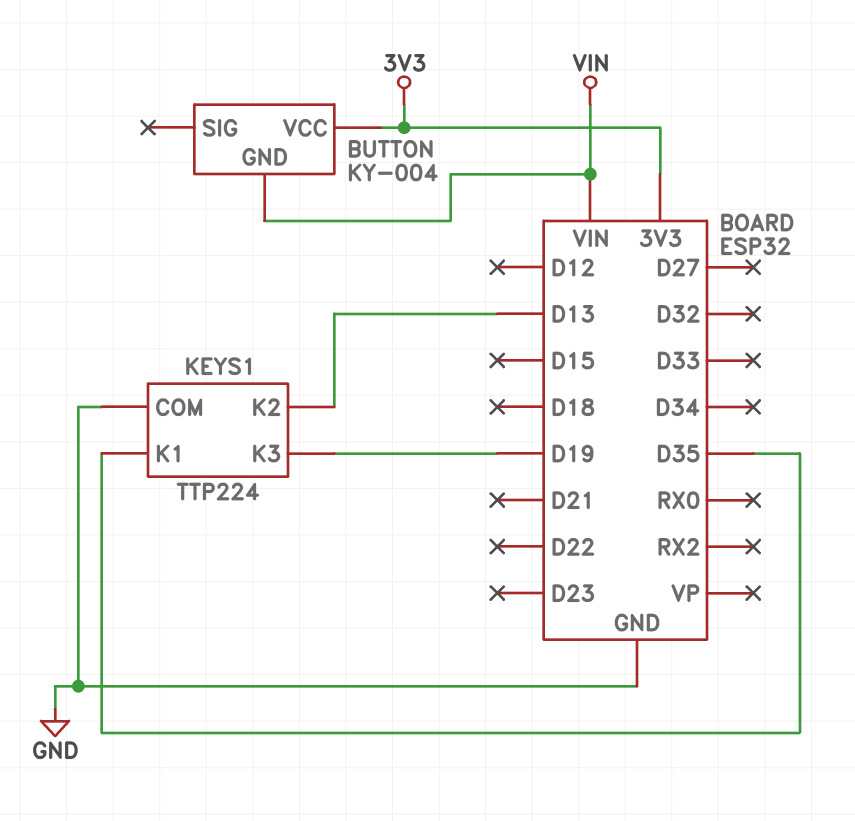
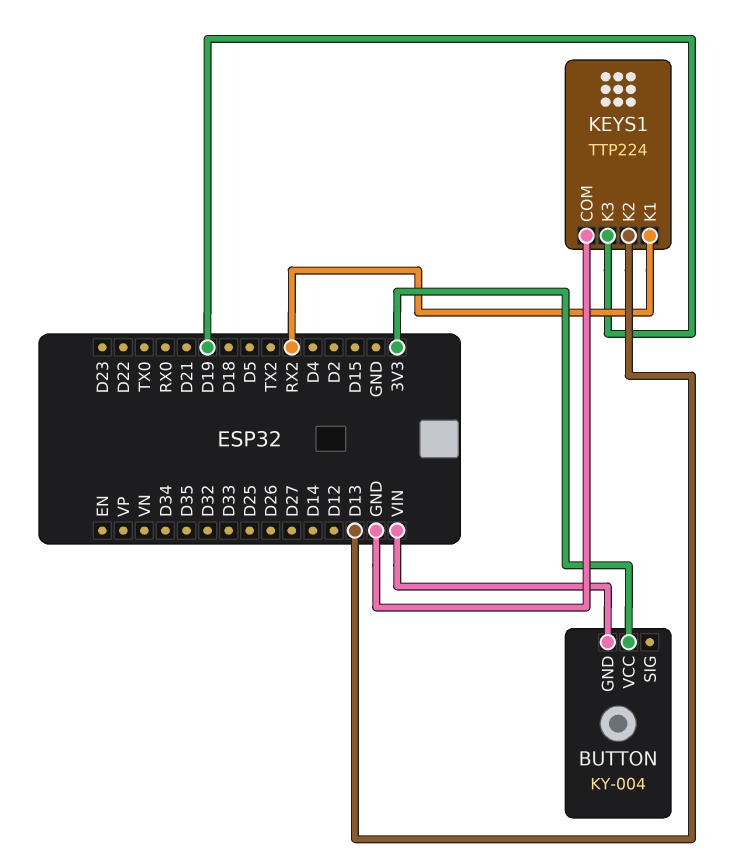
KEYS1 pin K1: D35 -> RX2

